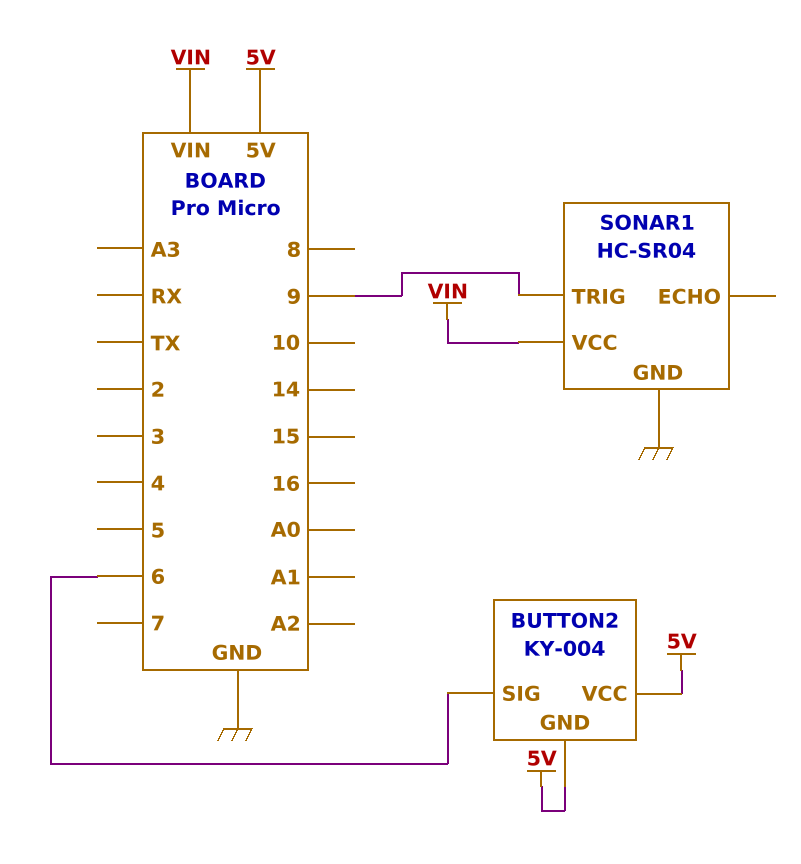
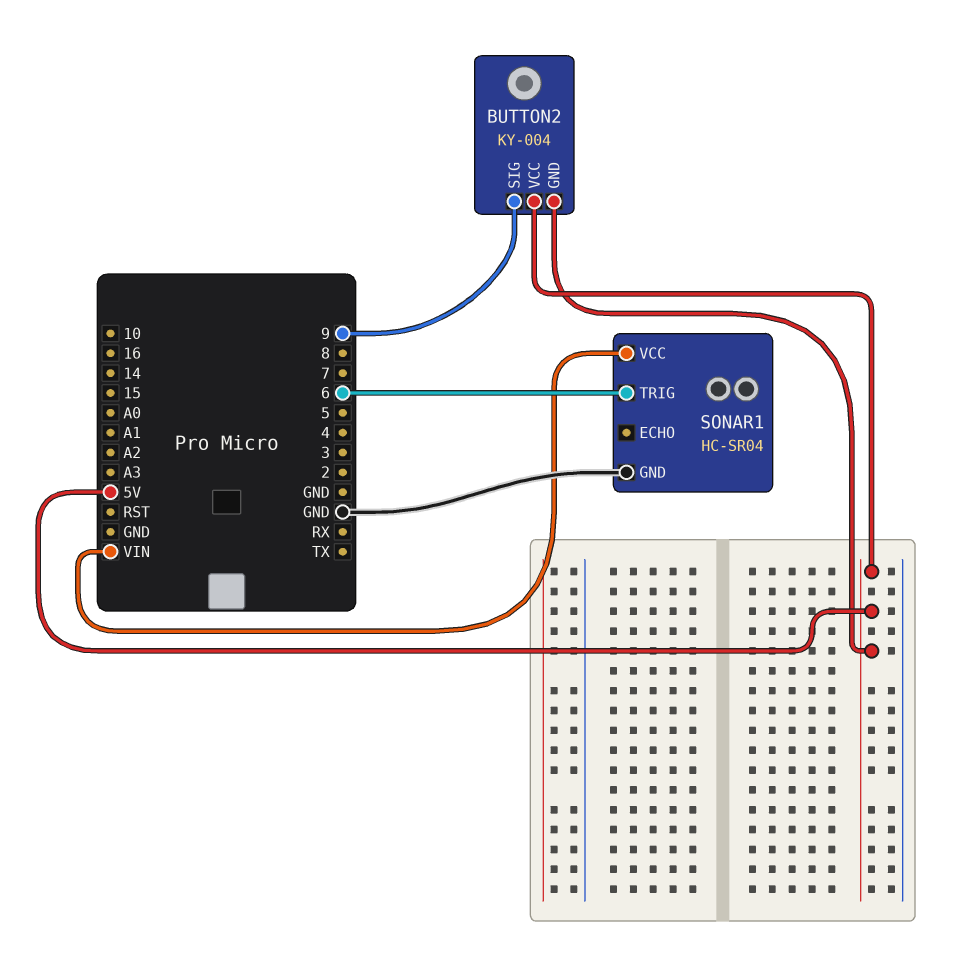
BUTTON2 pin SIG: 6 -> 9
SONAR1 pin TRIG: 9 -> 6

